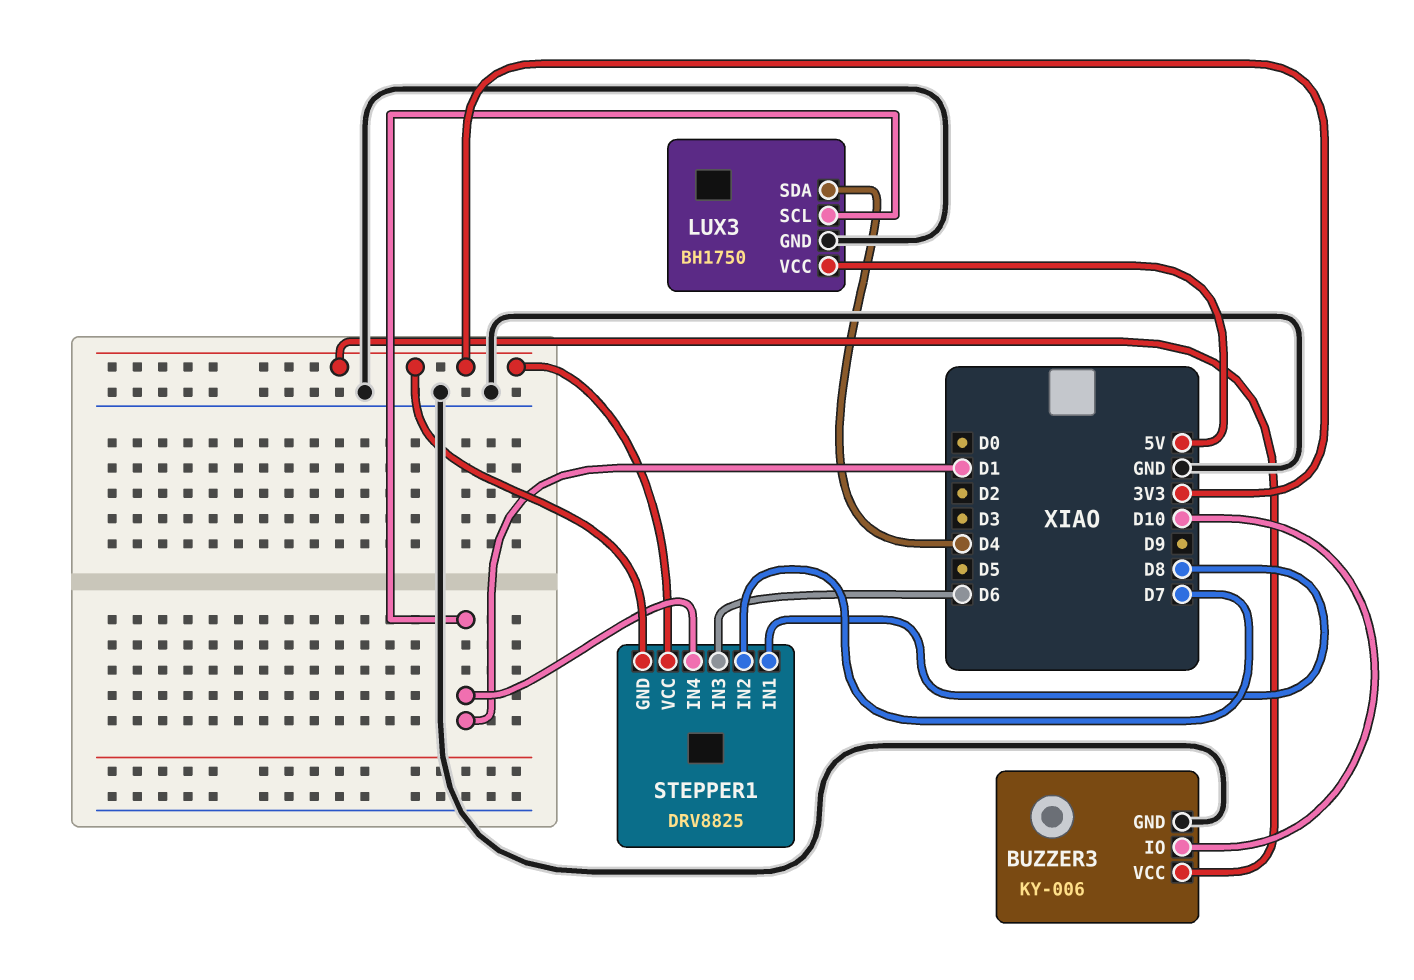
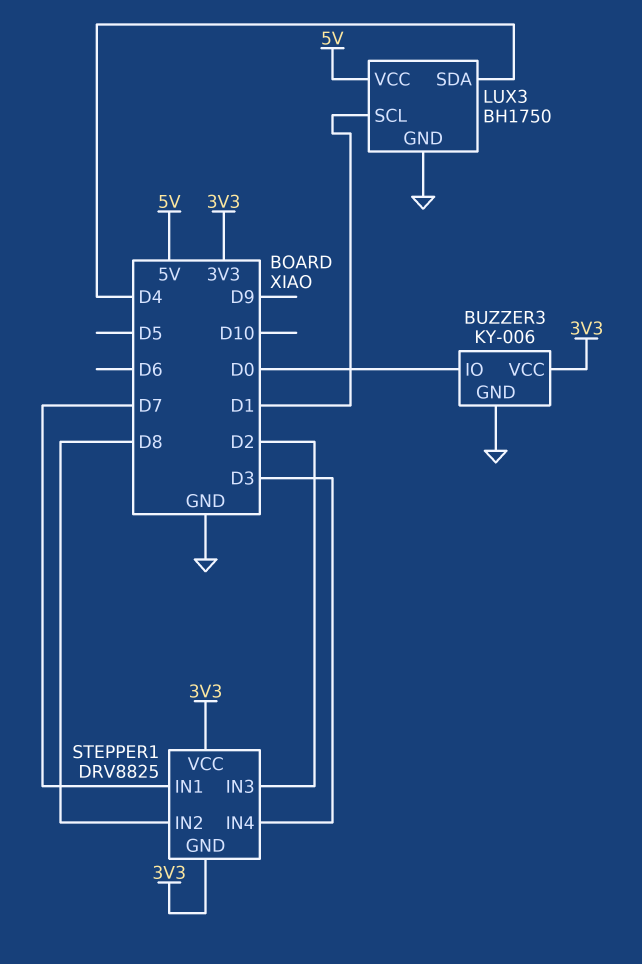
BUZZER3 pin IO: D10 -> D0
STEPPER1 pin IN1: D8 -> D7
STEPPER1 pin IN2: D7 -> D8
STEPPER1 pin IN3: D6 -> D2
STEPPER1 pin IN4: D1 -> D3

